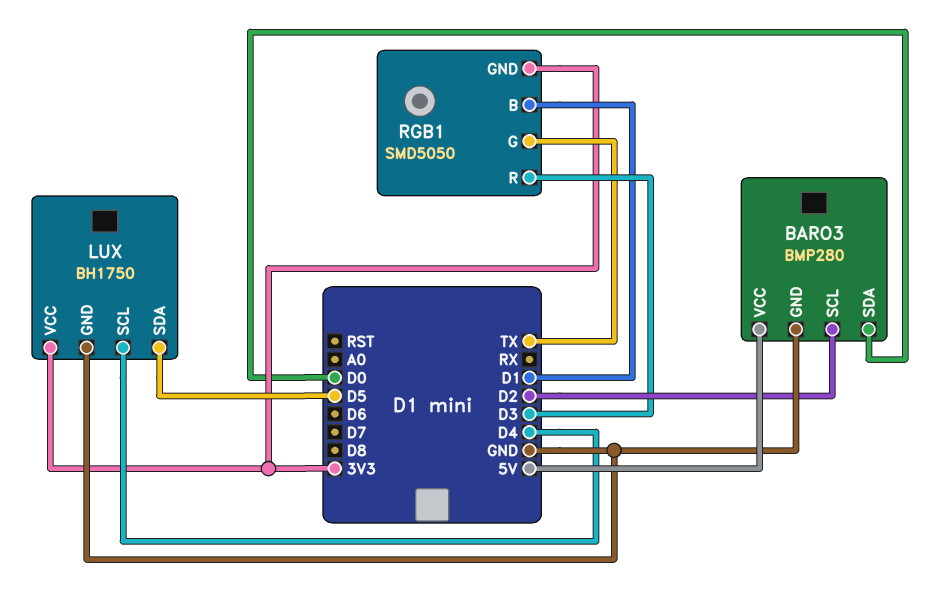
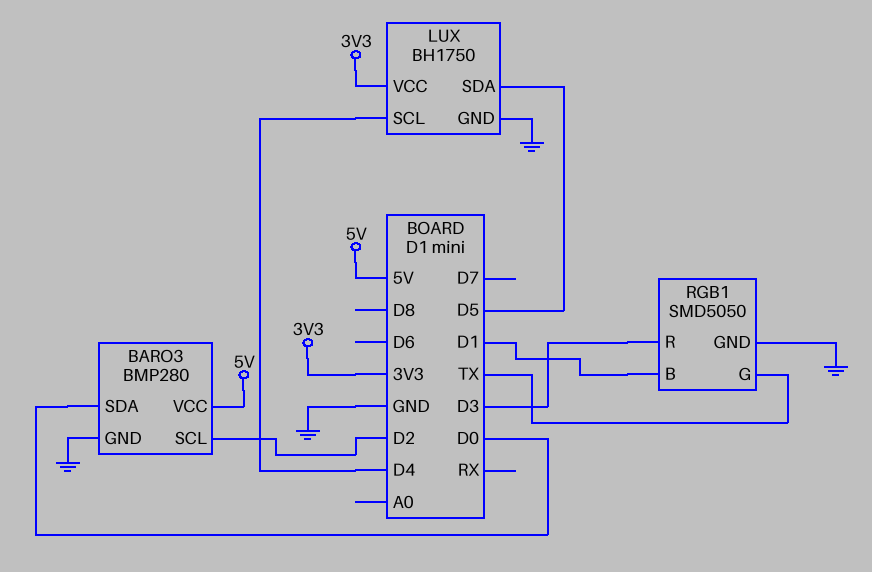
RGB1 pin GND: 3V3 -> GND

